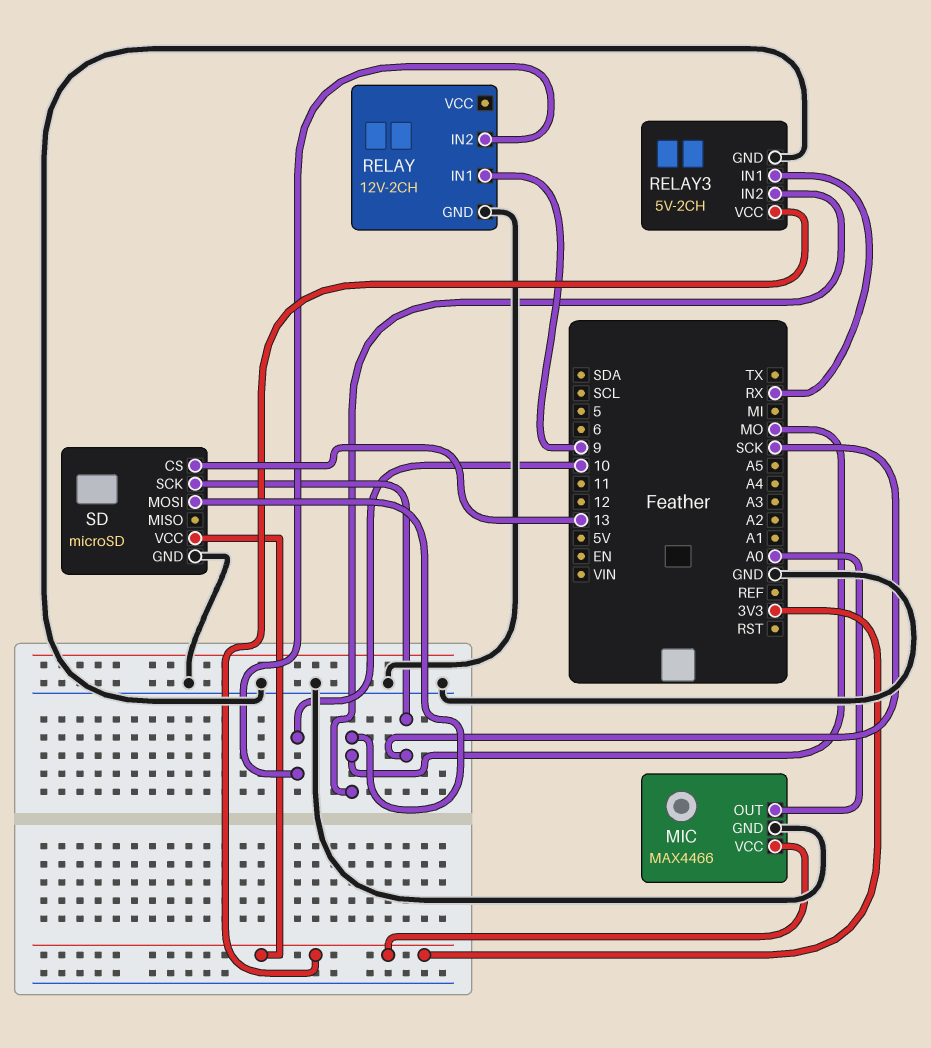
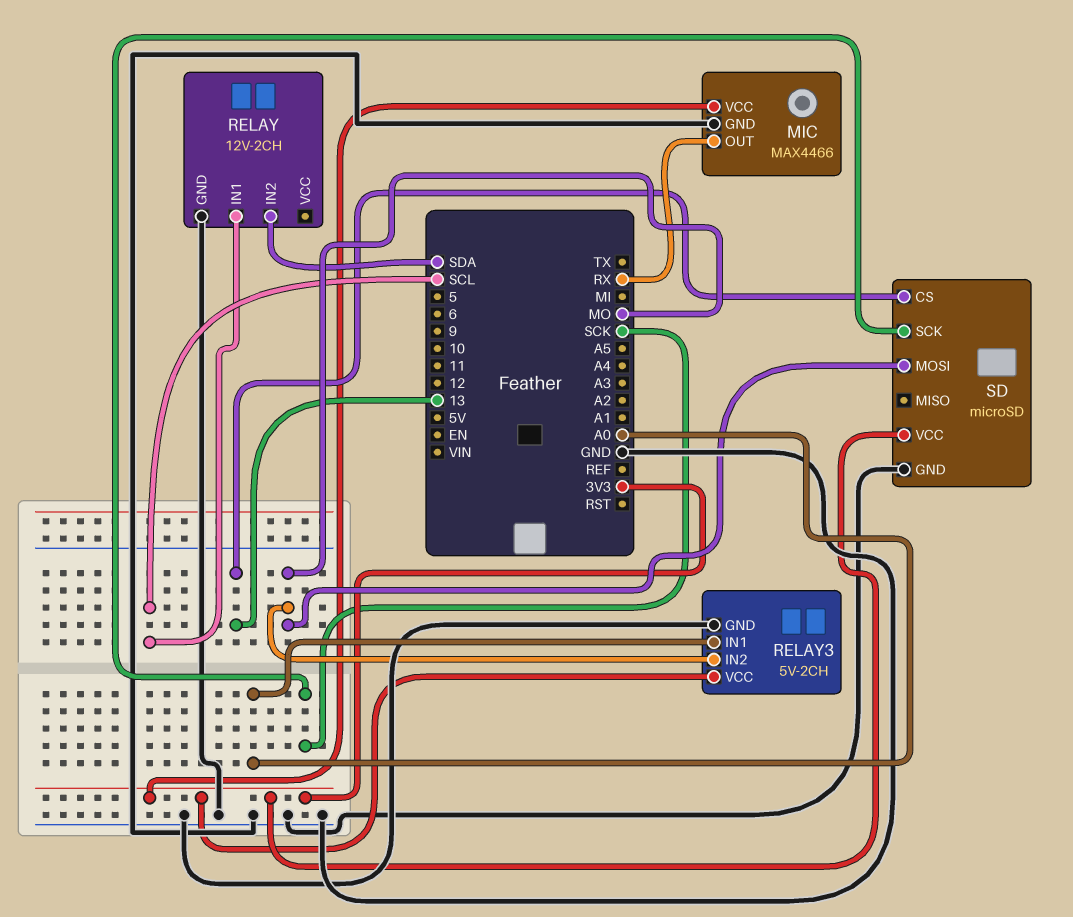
MIC pin OUT: A0 -> RX
RELAY pin IN1: 9 -> SCL
RELAY pin IN2: 10 -> SDA
RELAY3 pin IN1: RX -> A0

